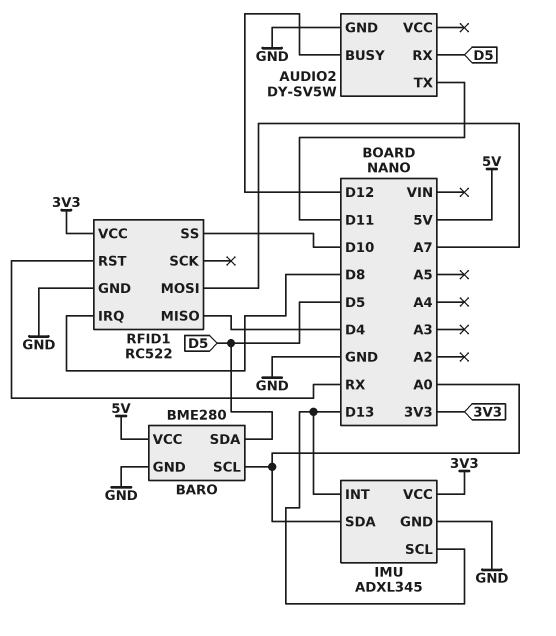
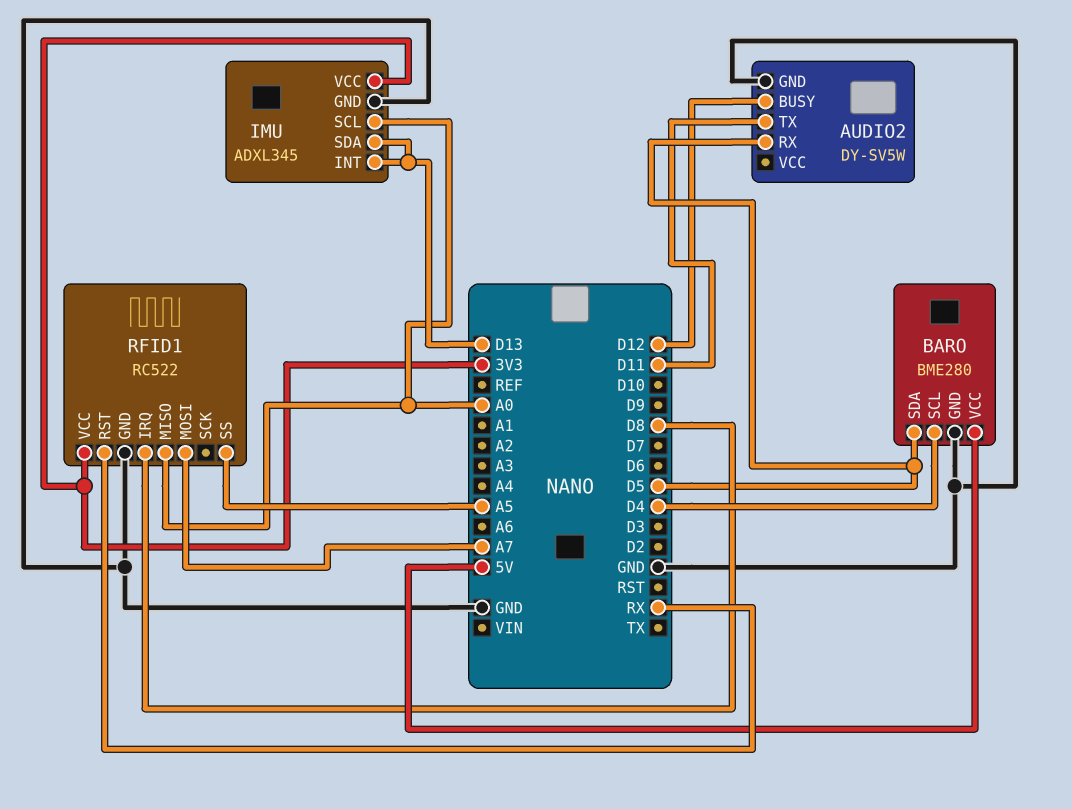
BARO pin SCL: A0 -> D4
IMU pin SCL: D13 -> A0
IMU pin SDA: A0 -> D13
RFID1 pin MISO: D4 -> A0
RFID1 pin SS: D10 -> A5

